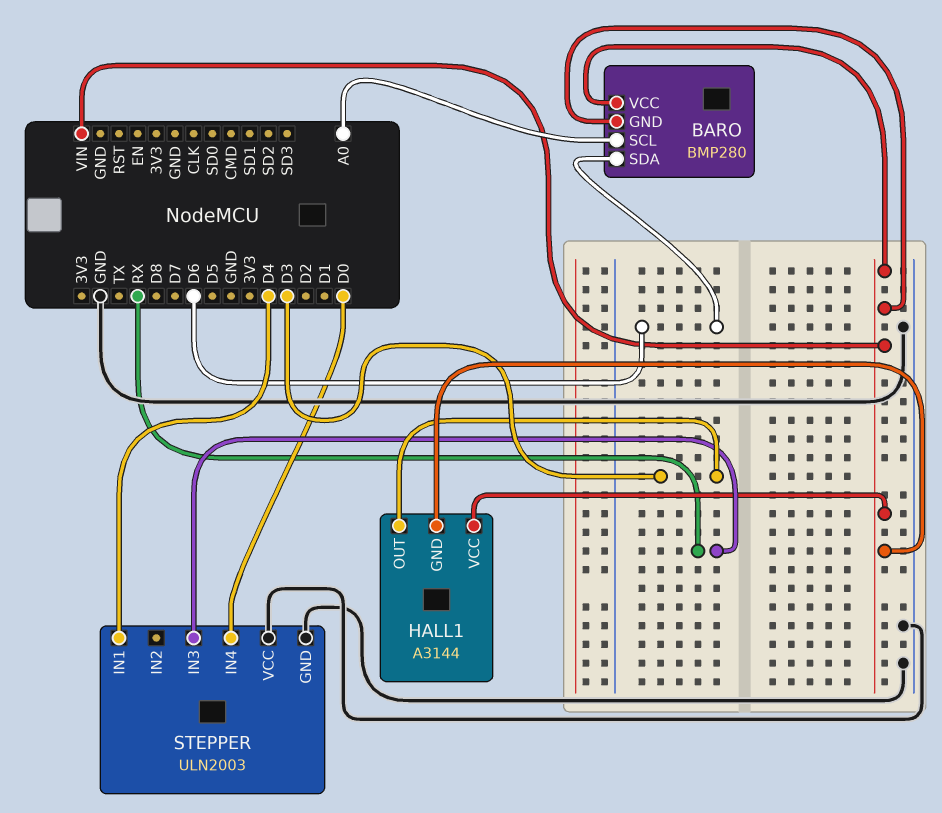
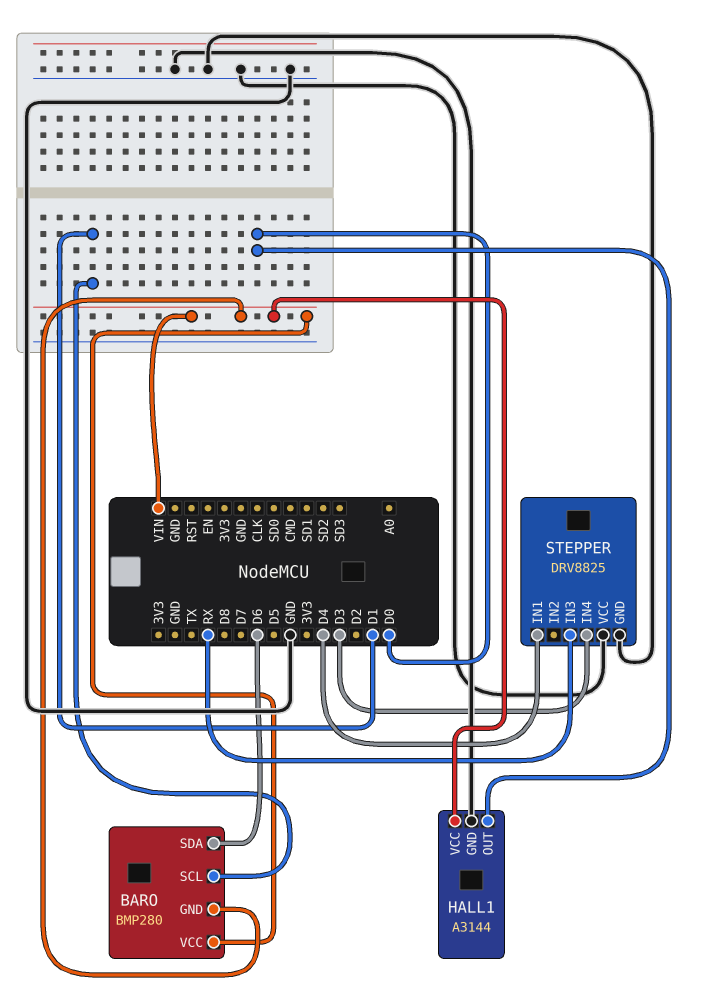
BARO pin SCL: A0 -> D1
HALL1 pin GND: VIN -> GND
HALL1 pin OUT: D3 -> D0
STEPPER: ULN2003 -> DRV8825
STEPPER pin IN4: D0 -> D3

